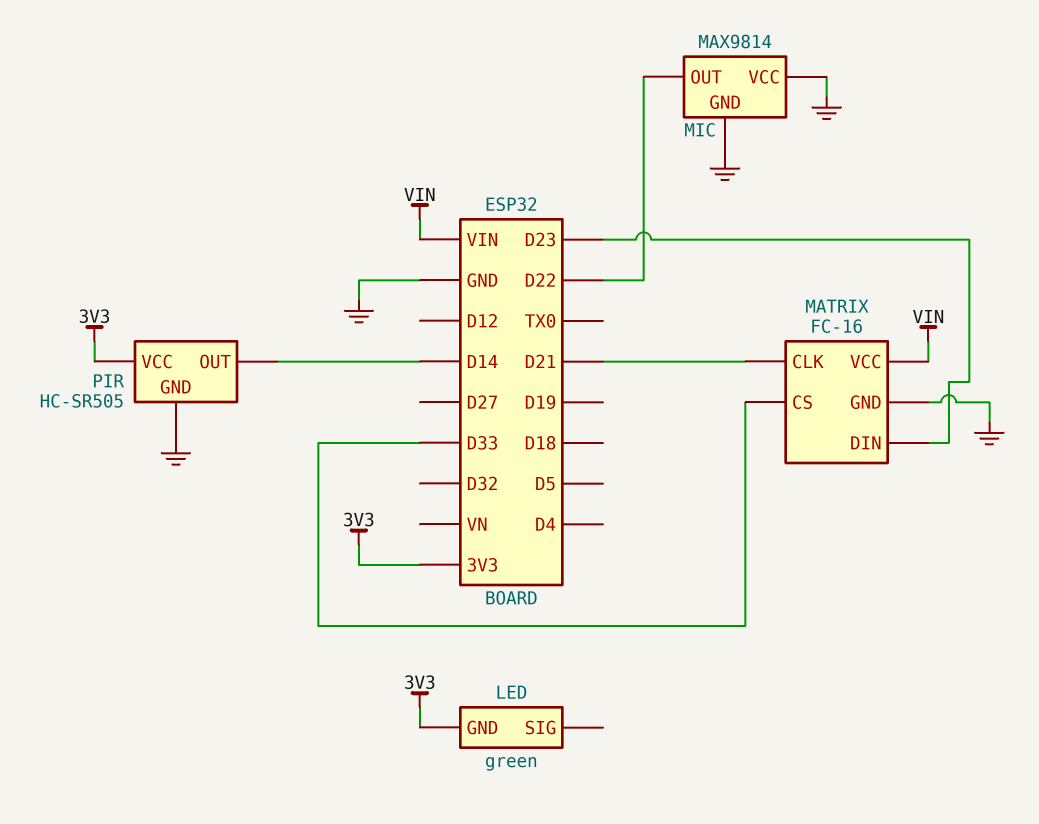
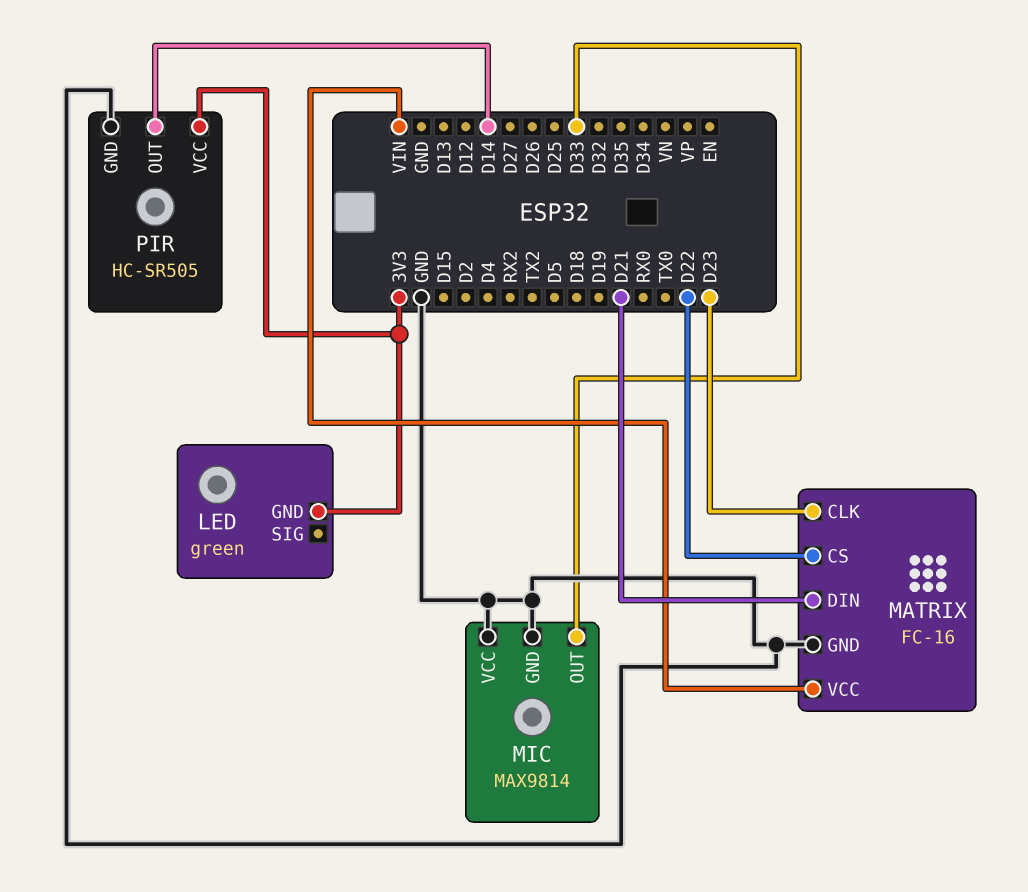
MATRIX pin CLK: D21 -> D23
MATRIX pin CS: D33 -> D22
MATRIX pin DIN: D23 -> D21
MIC pin OUT: D22 -> D33

